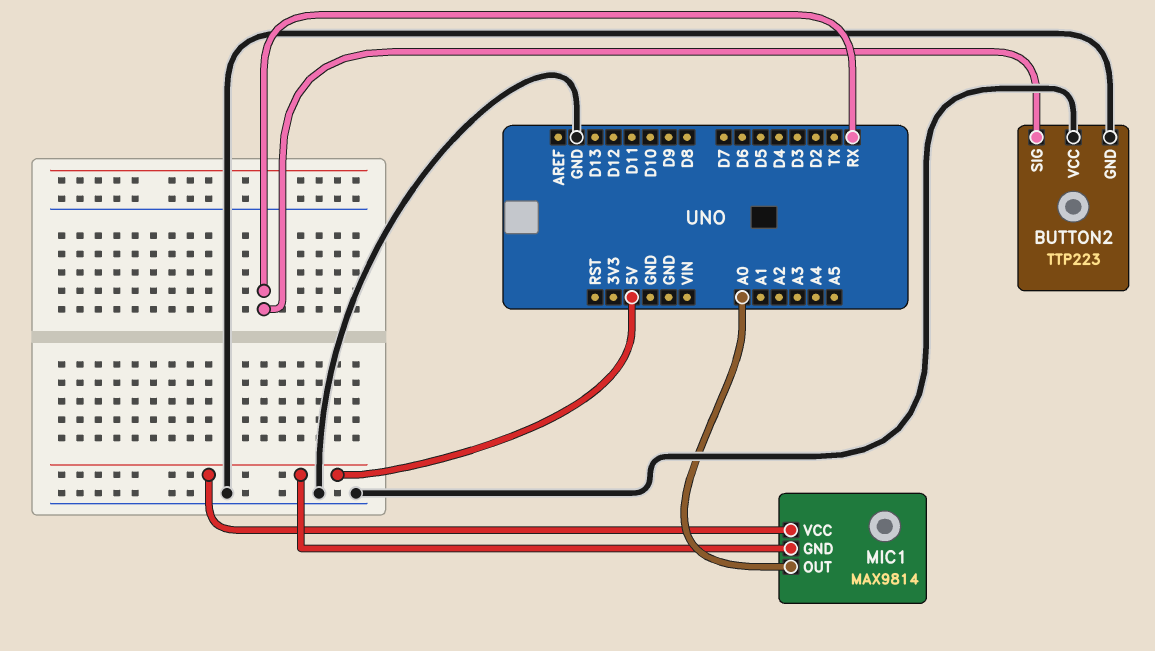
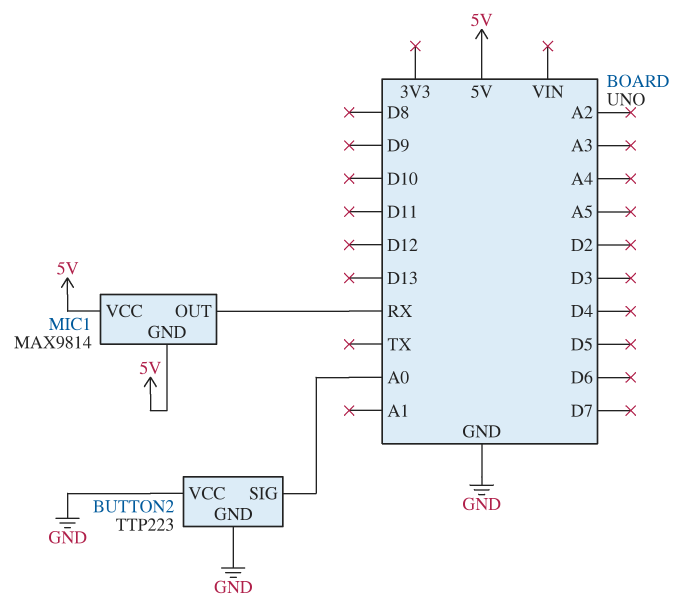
BUTTON2 pin SIG: RX -> A0
MIC1 pin OUT: A0 -> RX

